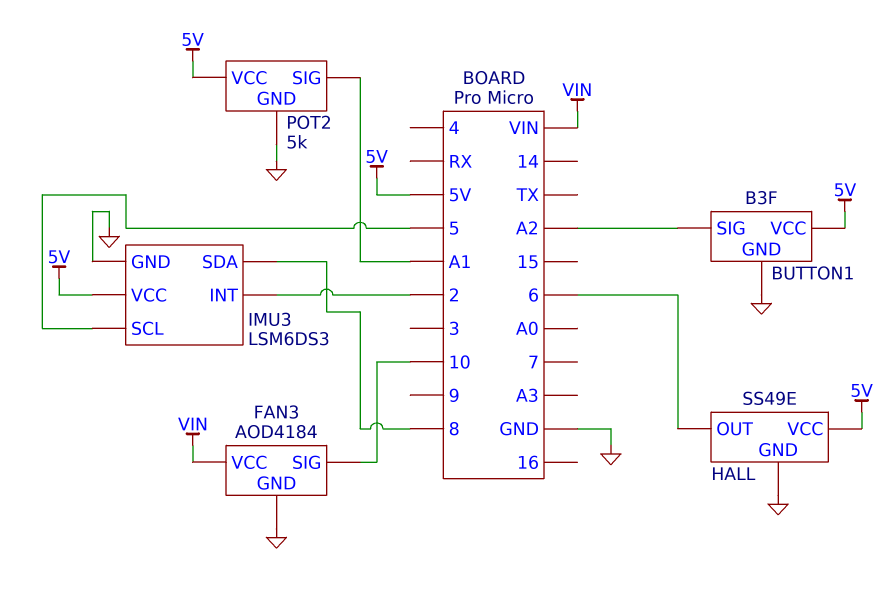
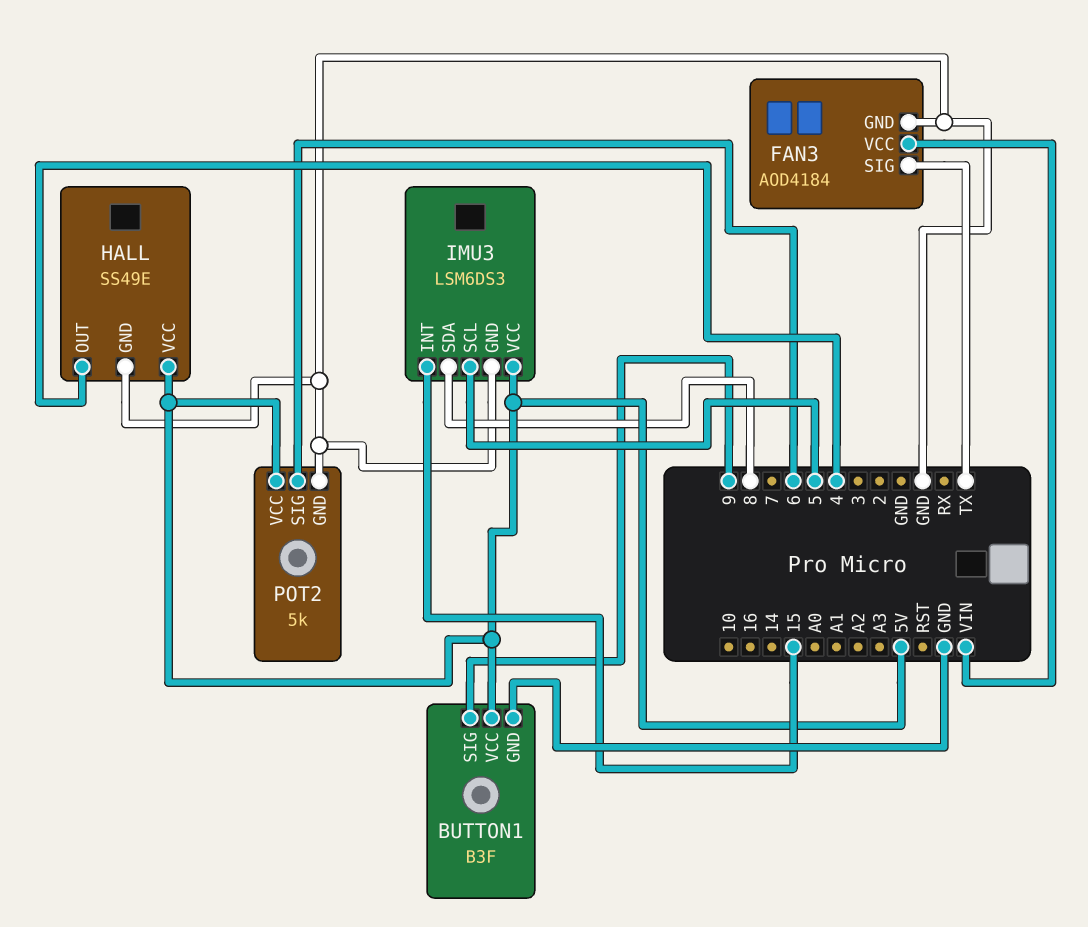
BUTTON1 pin SIG: A2 -> 9
FAN3 pin SIG: 10 -> TX
HALL pin OUT: 6 -> 4
IMU3 pin INT: 2 -> 15
POT2 pin SIG: A1 -> 6

